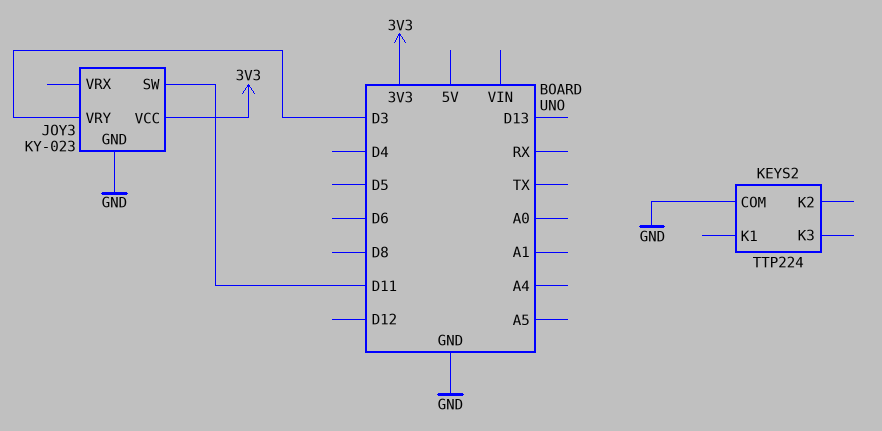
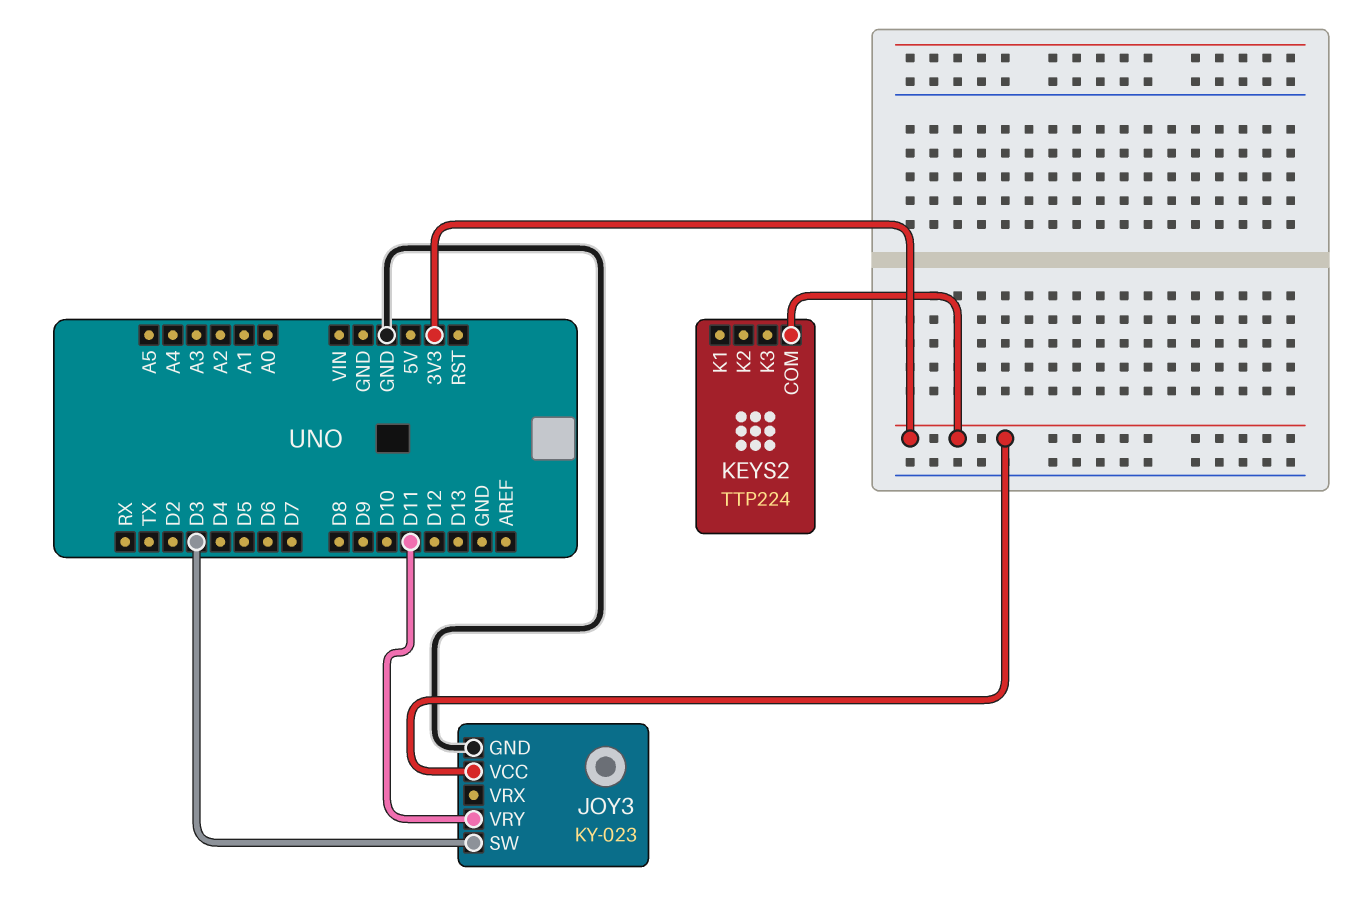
JOY3 pin SW: D11 -> D3
JOY3 pin VRY: D3 -> D11
KEYS2 pin COM: GND -> 3V3

